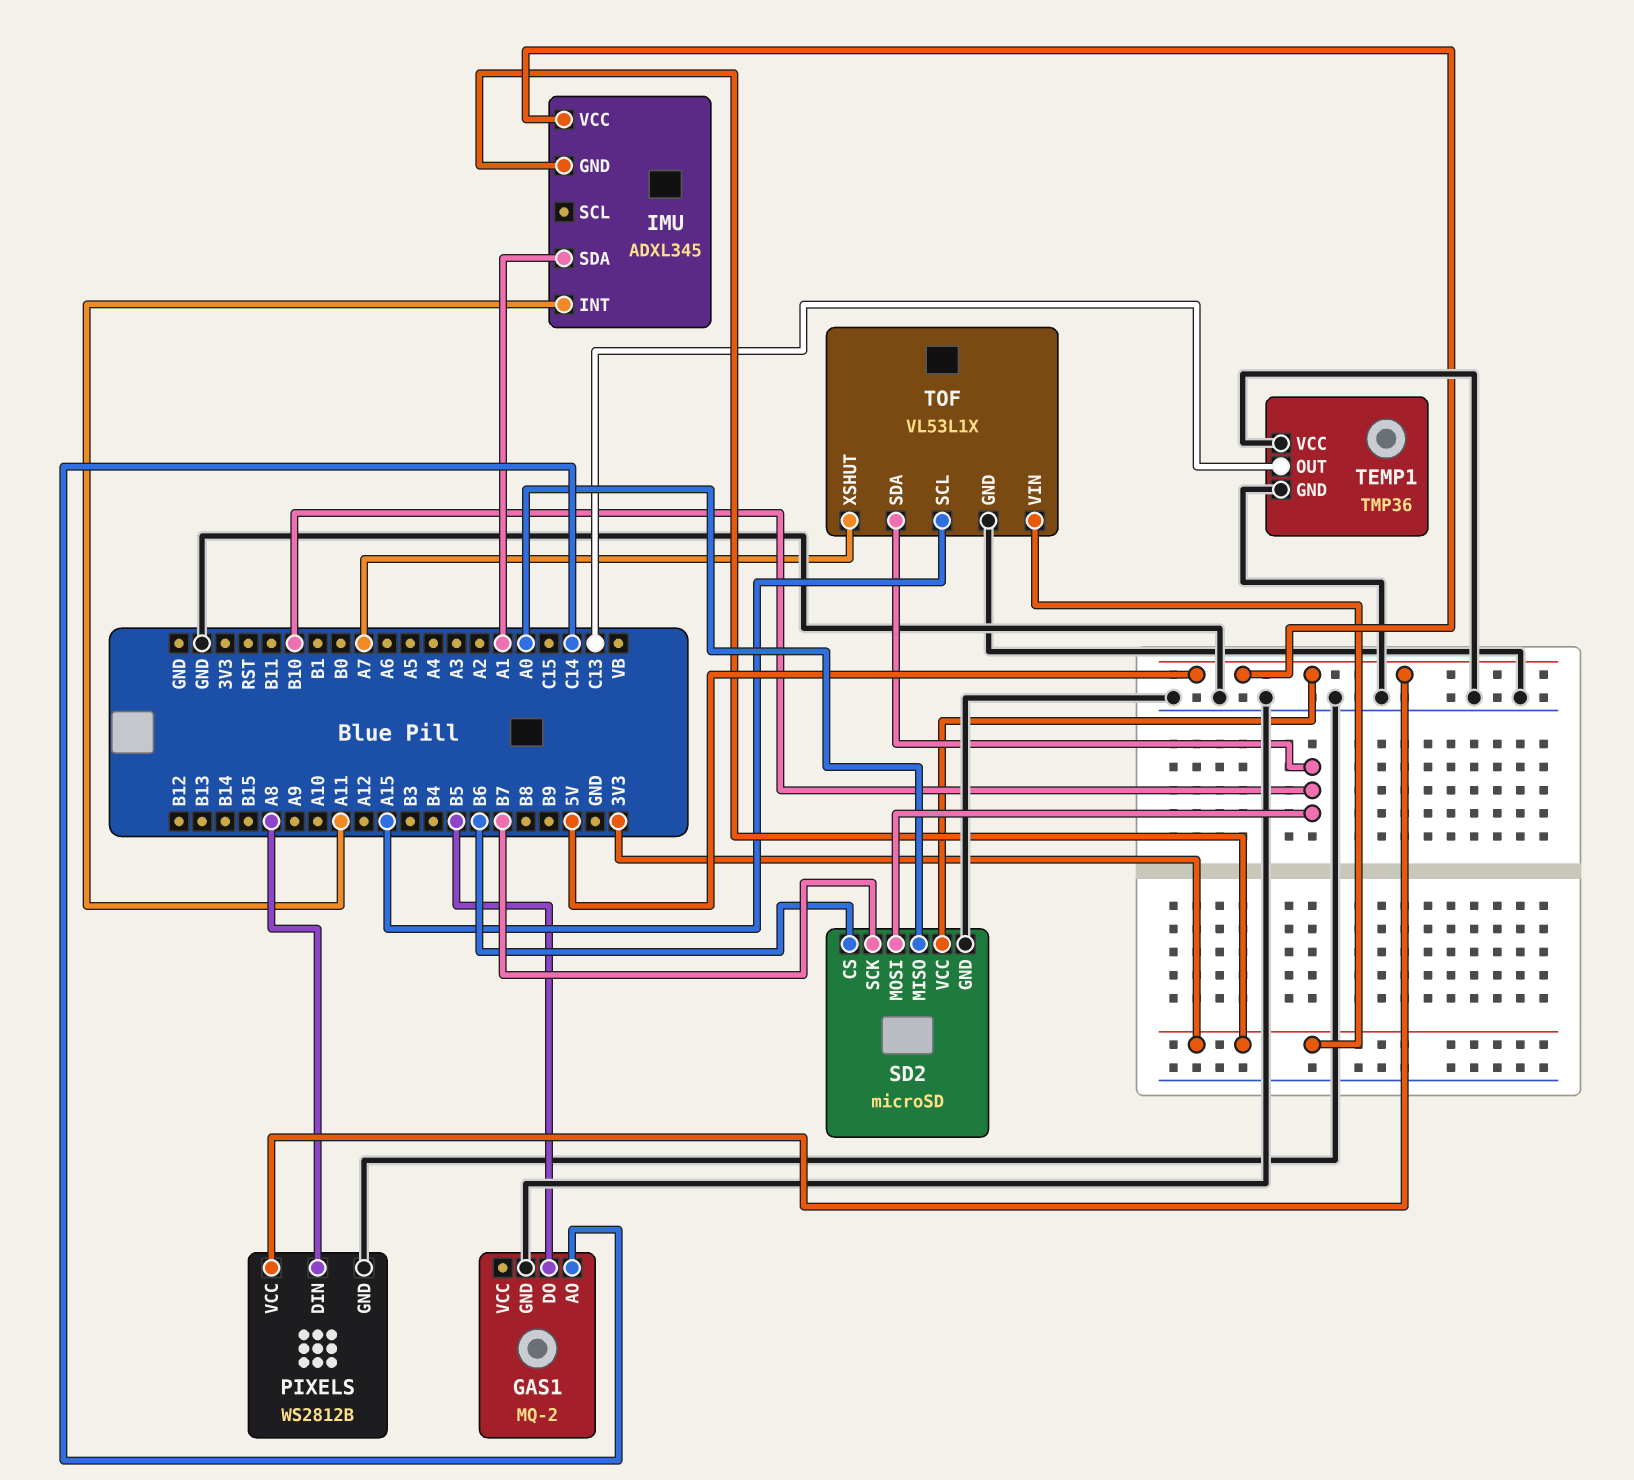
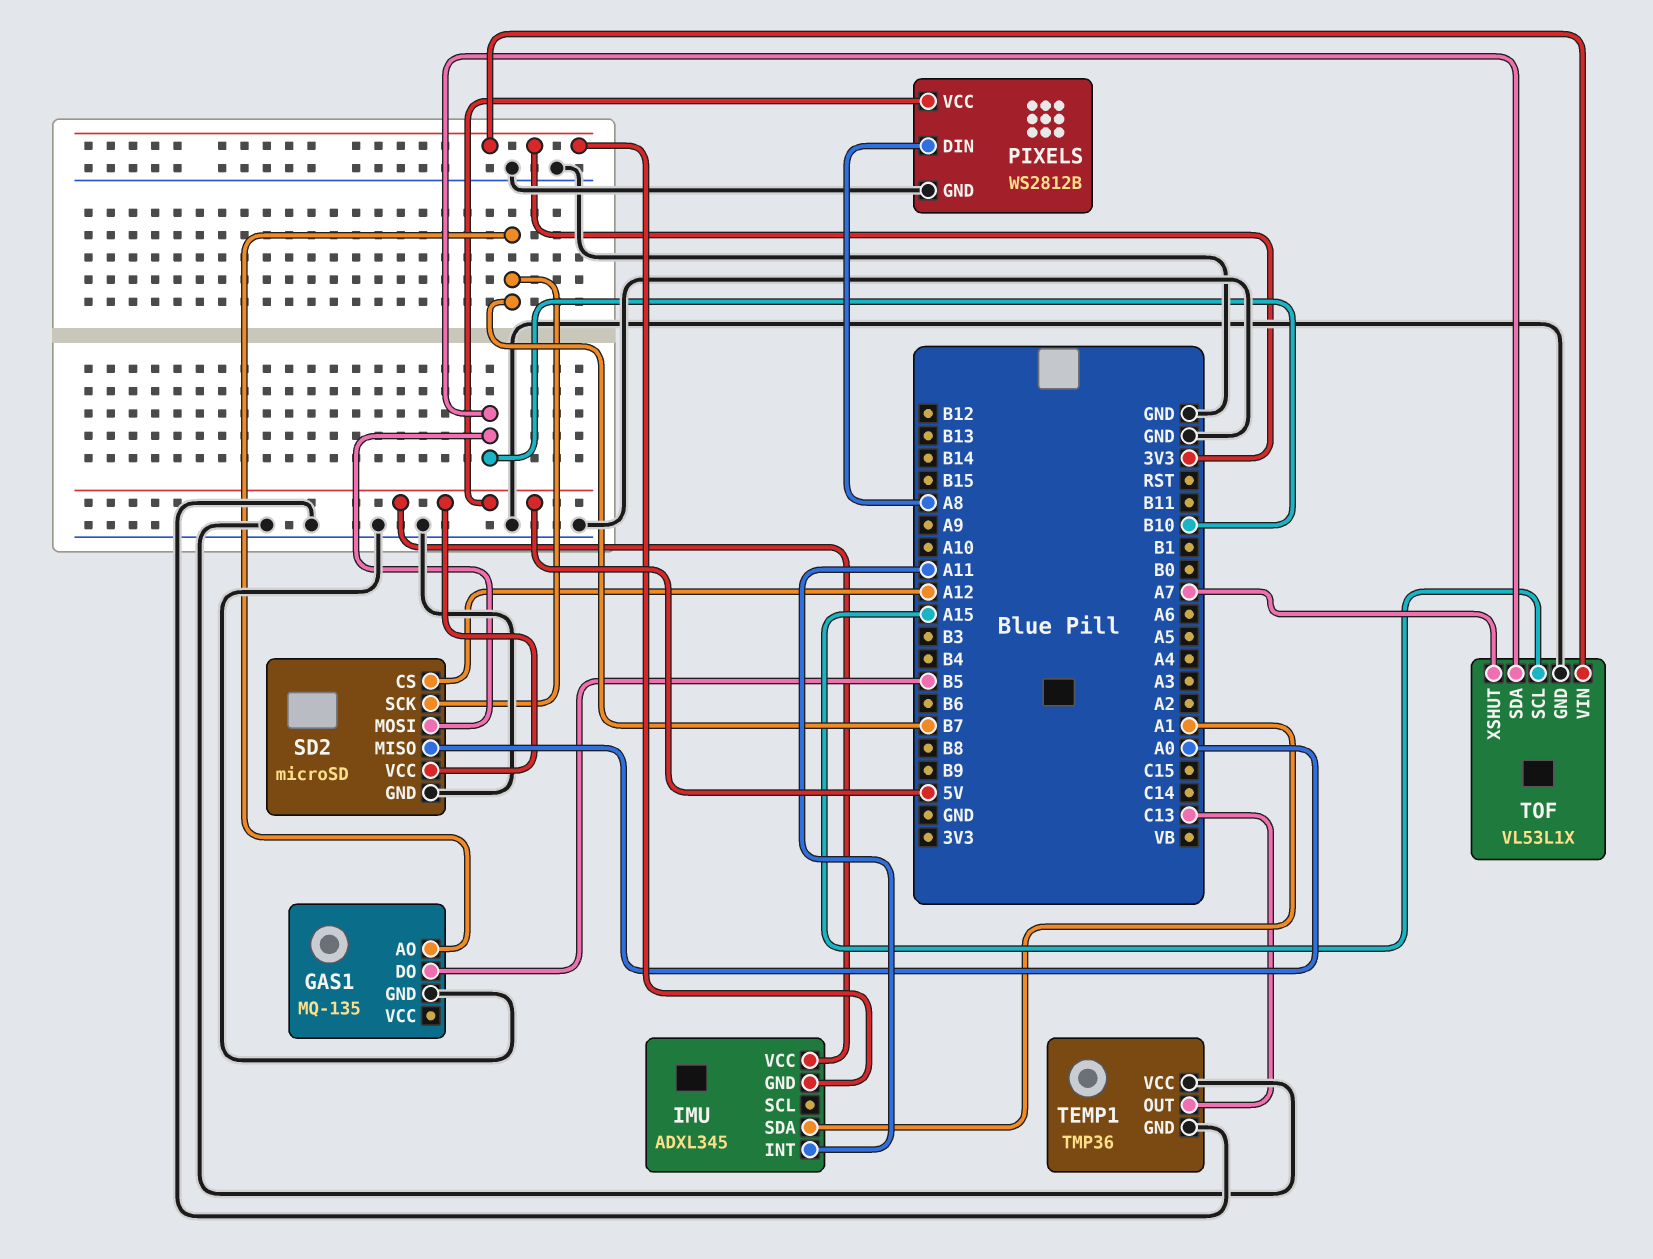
GAS1: MQ-2 -> MQ-135
GAS1 pin AO: C14 -> B7
SD2 pin CS: B6 -> A12

